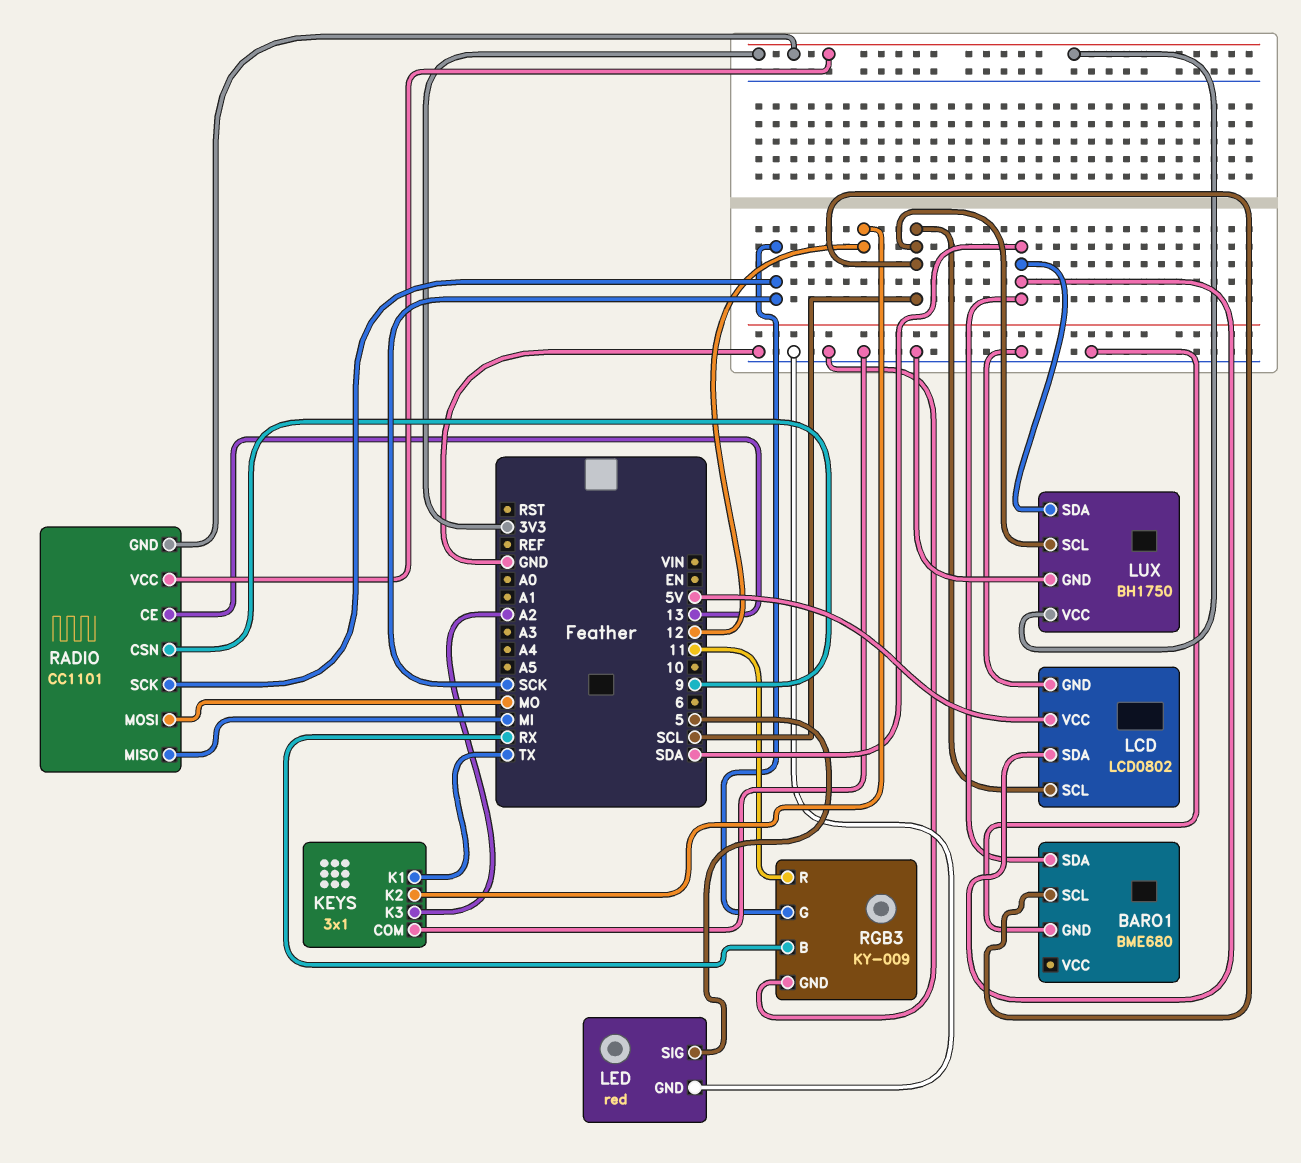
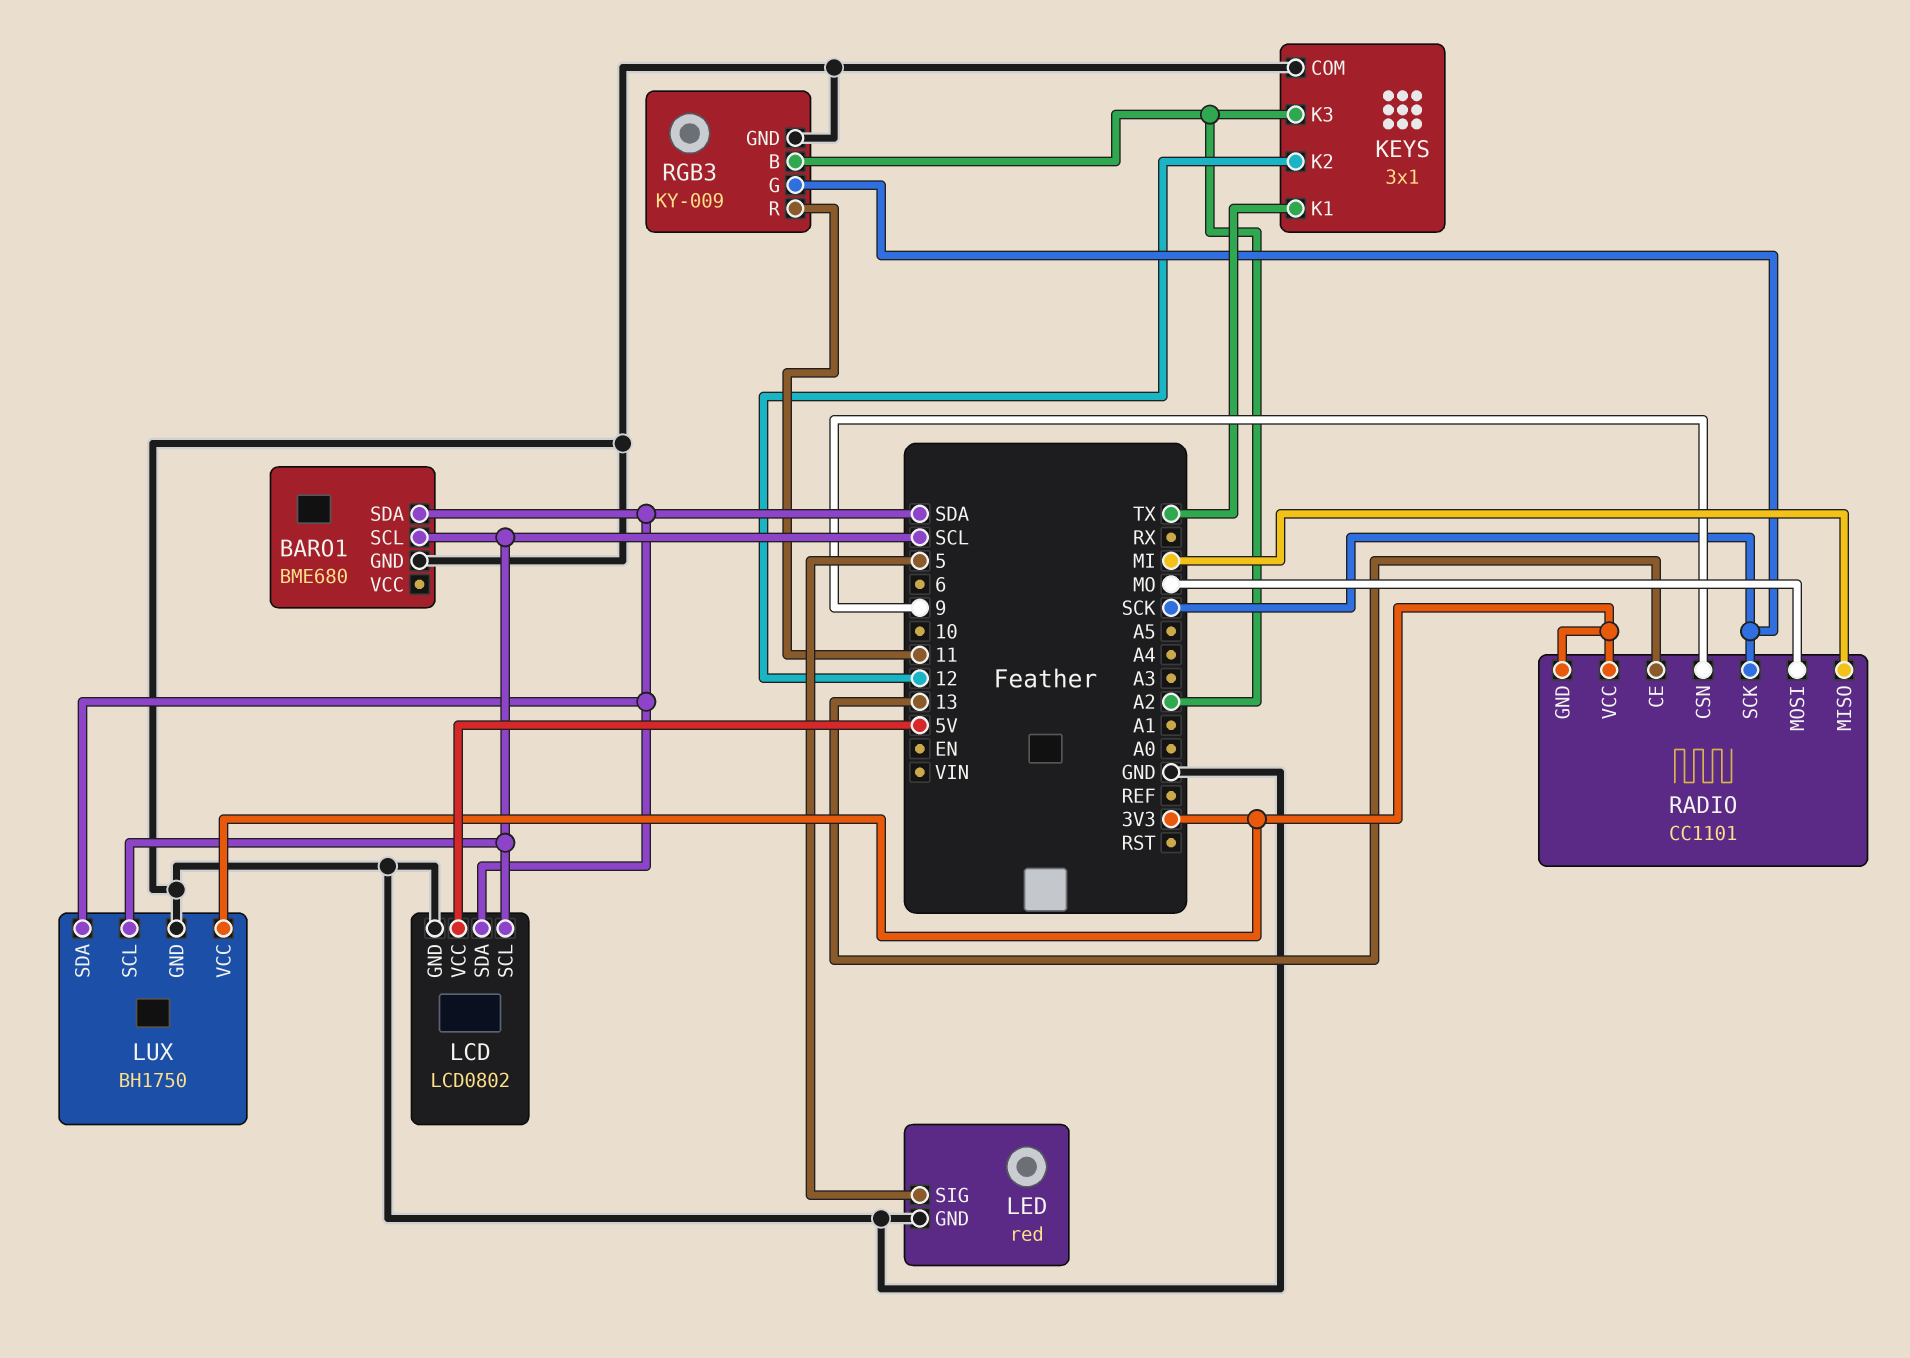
RGB3 pin B: RX -> A2

